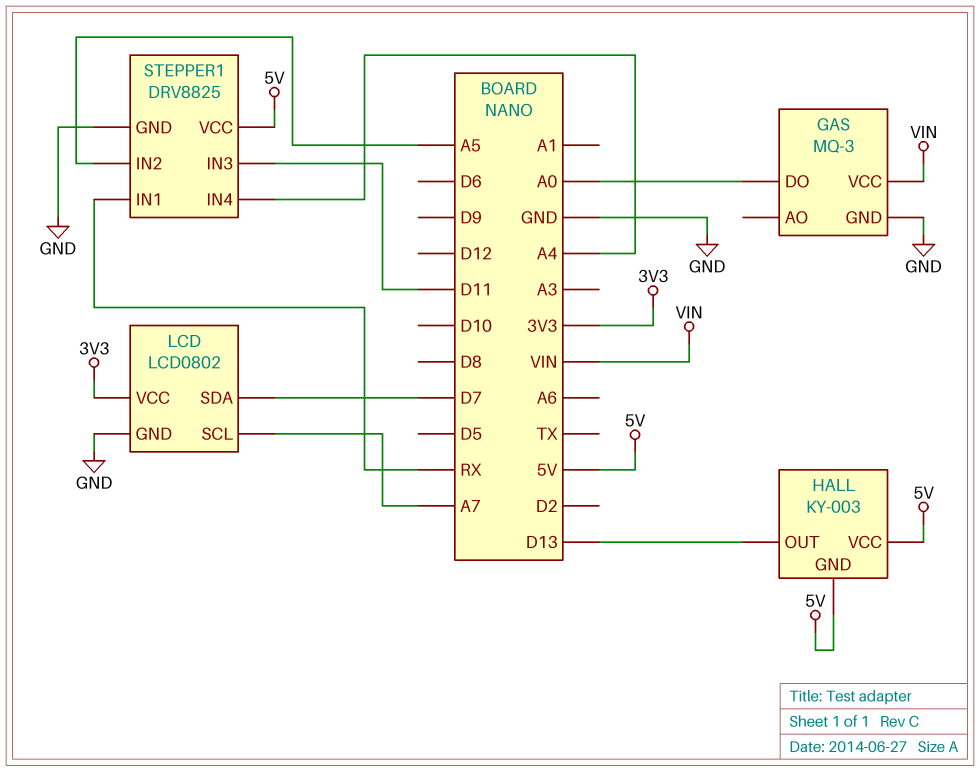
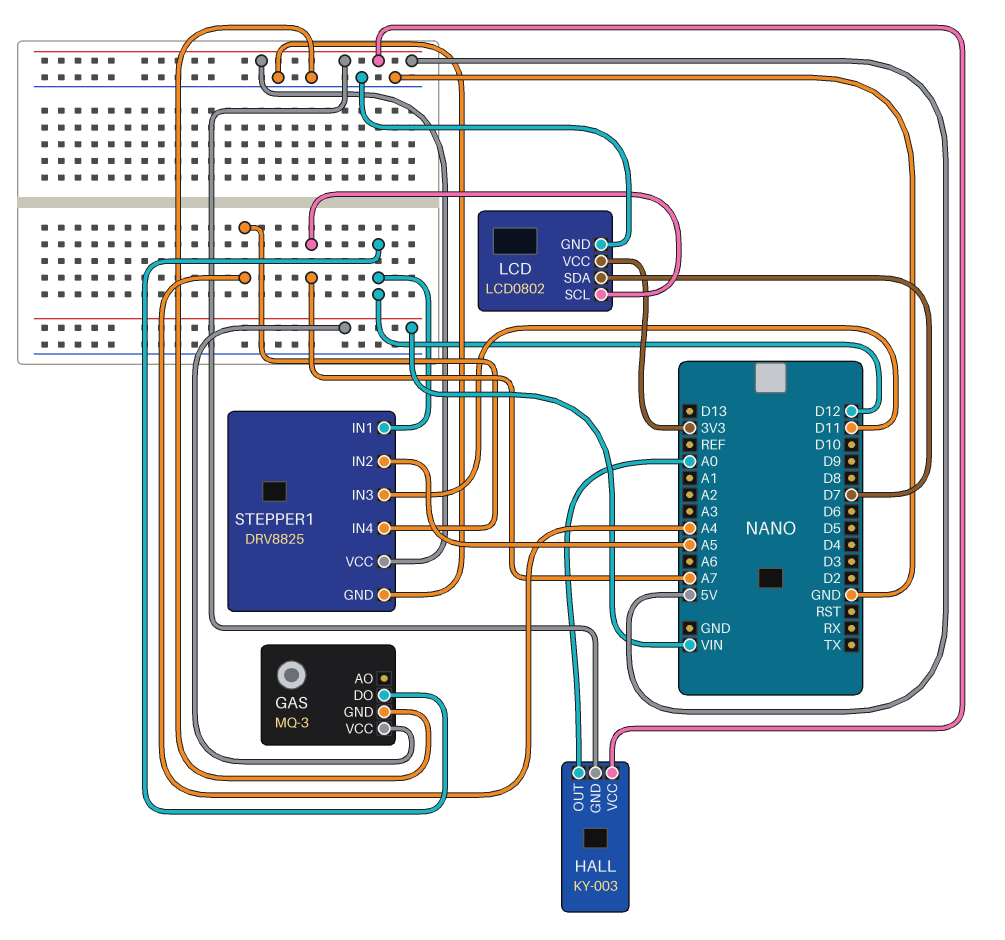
GAS pin DO: A0 -> D12
HALL pin OUT: D13 -> A0
STEPPER1 pin IN1: RX -> D12

